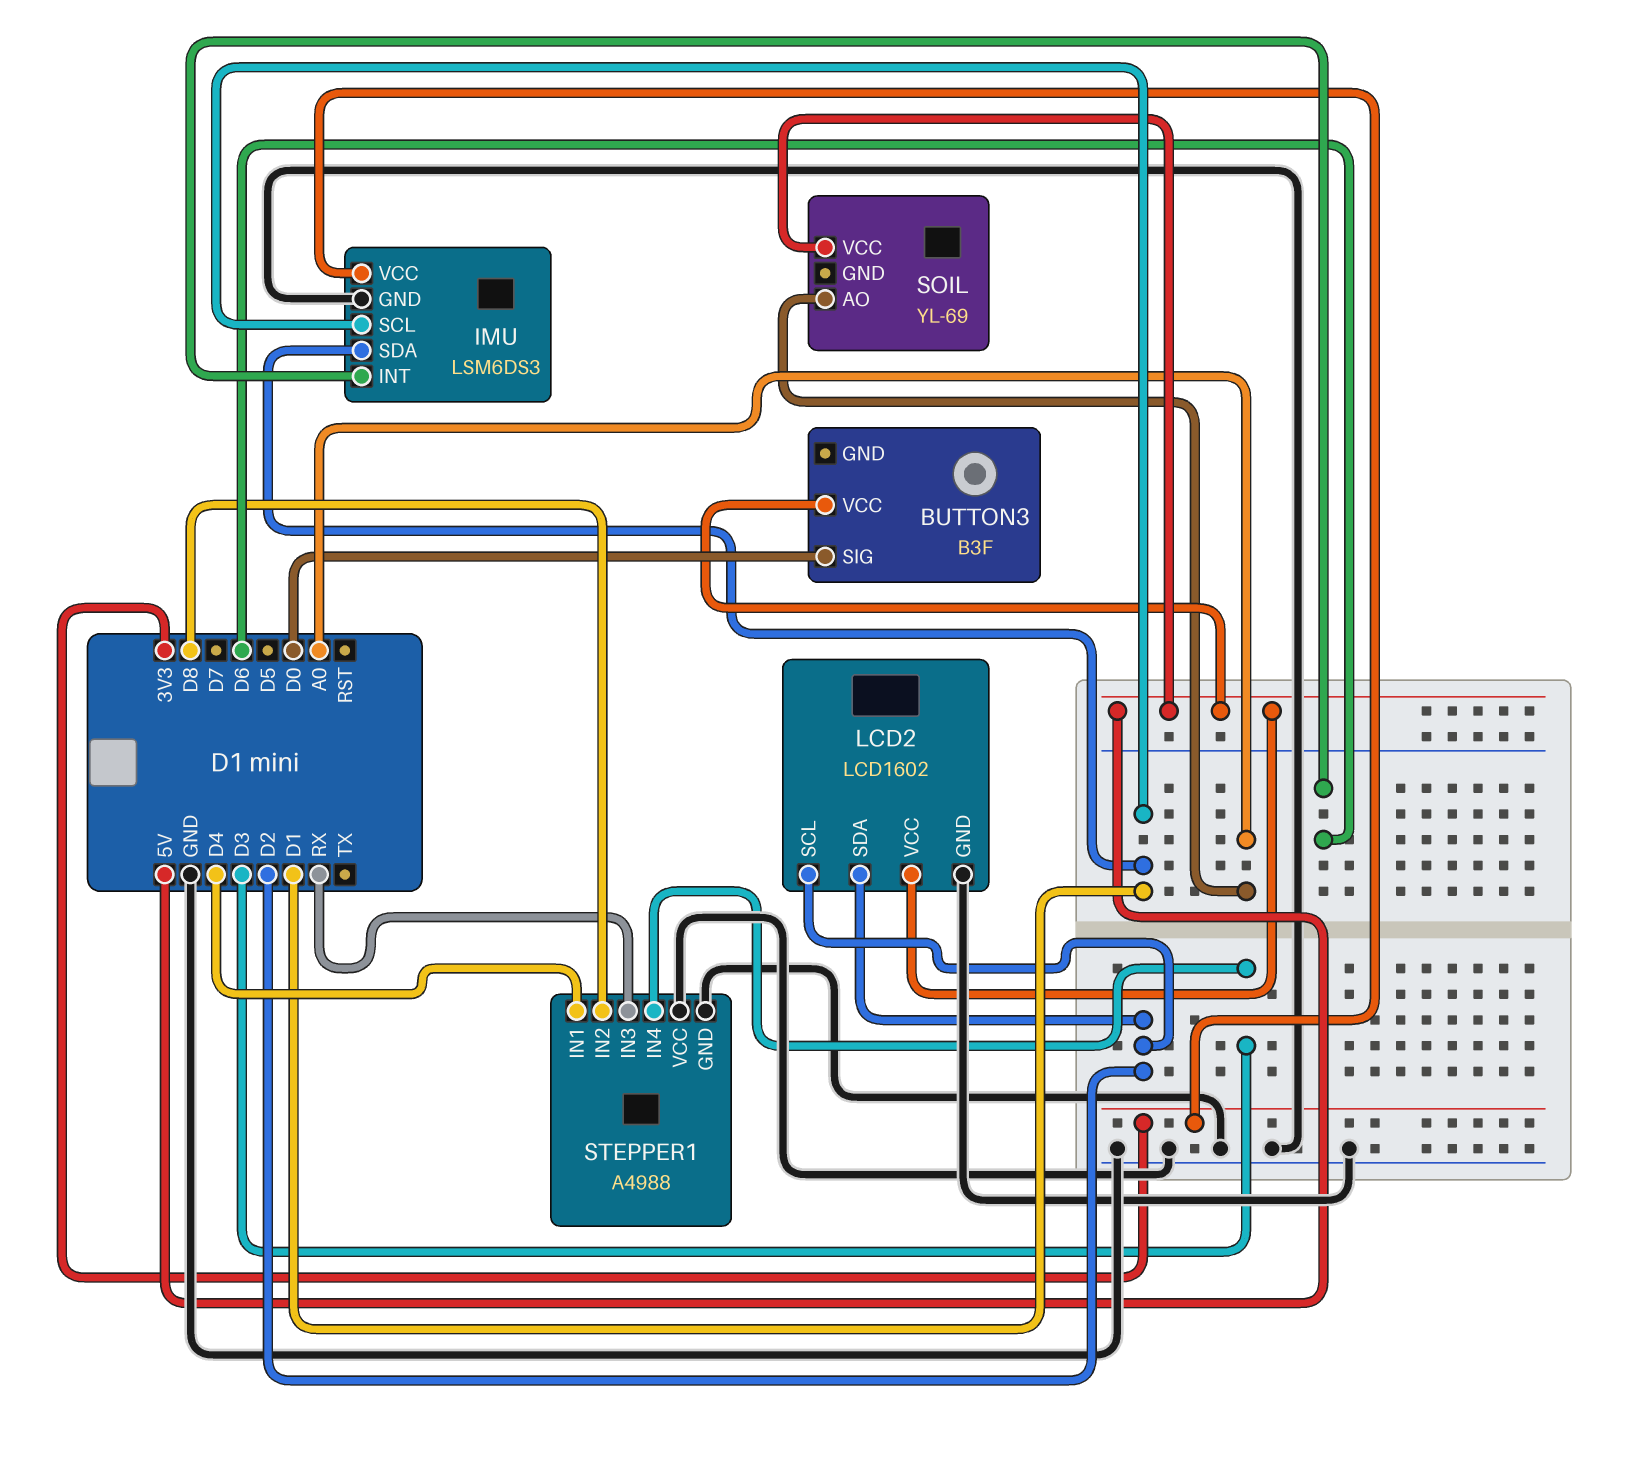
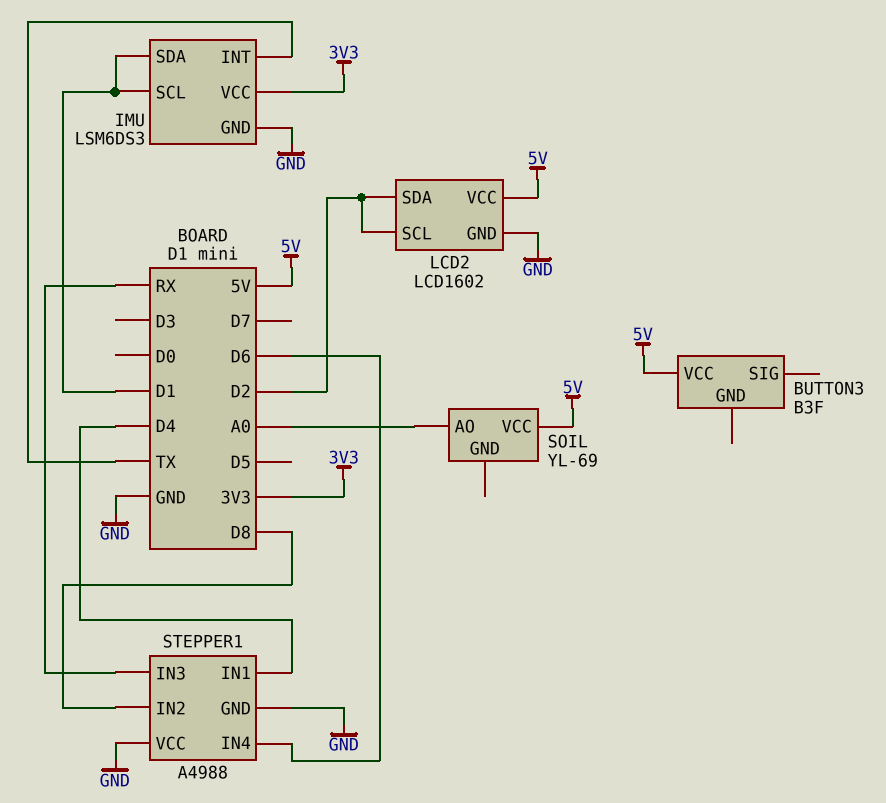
BUTTON3 pin SIG: D0 -> none
IMU pin INT: D6 -> TX
STEPPER1 pin IN4: D3 -> D6

